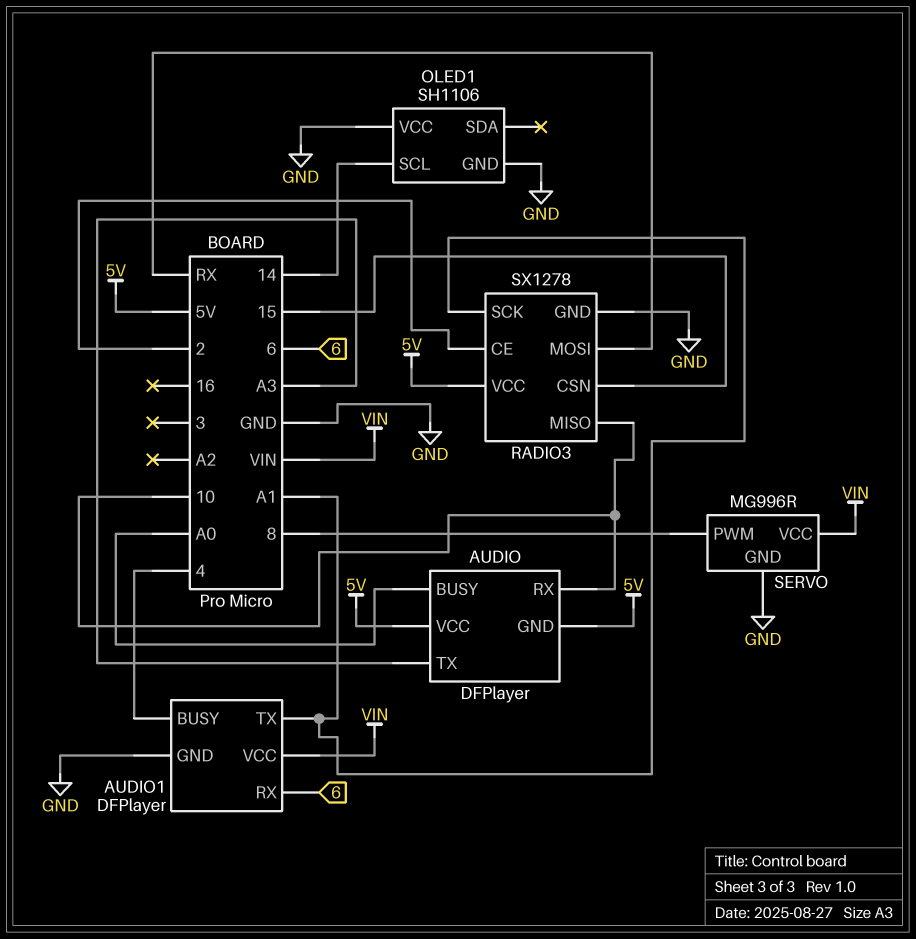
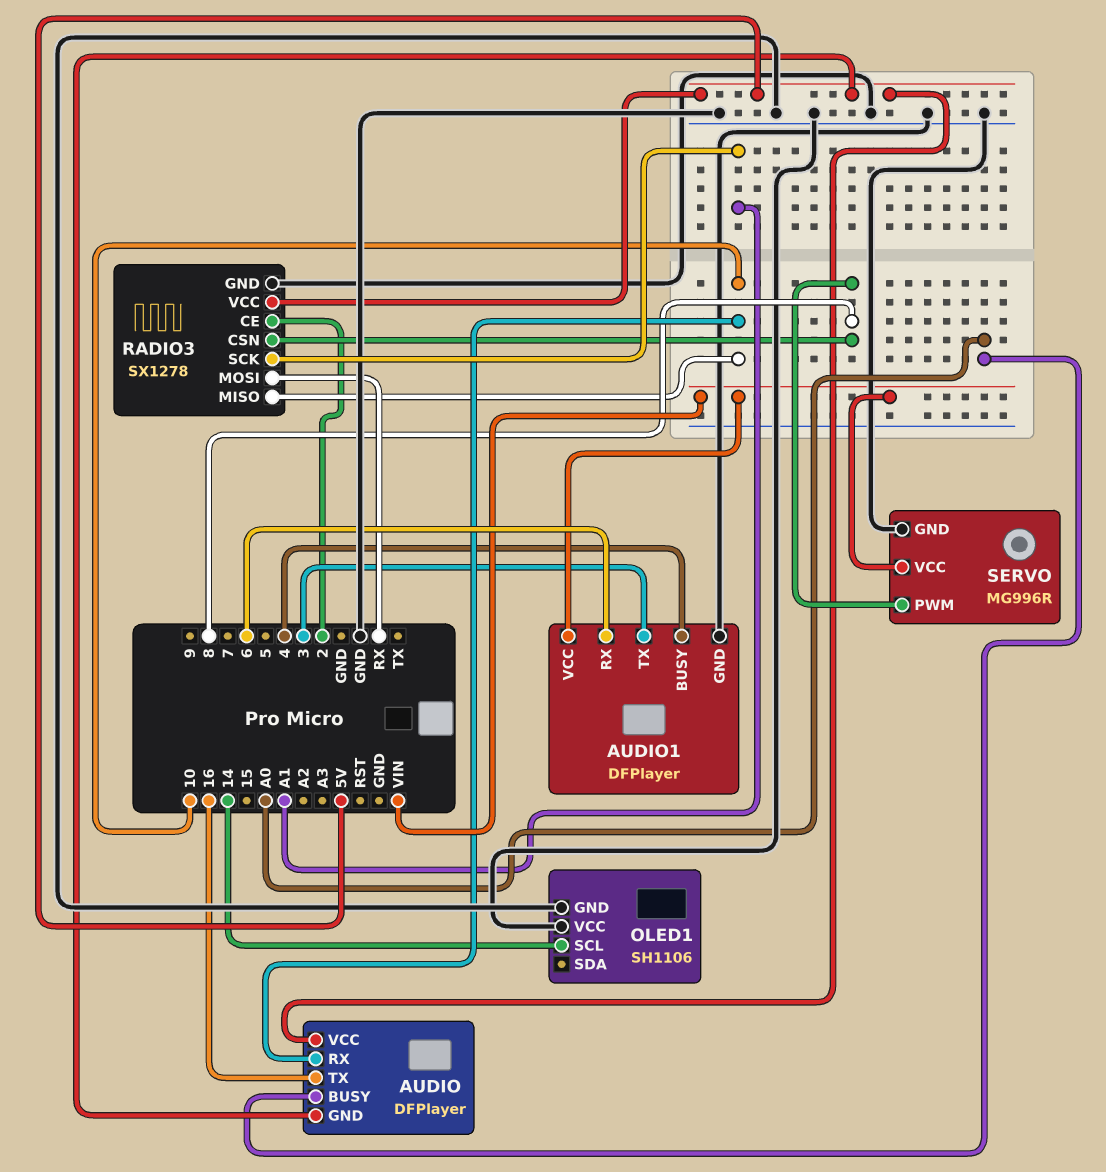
AUDIO pin TX: A3 -> 16
AUDIO1 pin TX: A1 -> 3
RADIO3 pin CSN: 15 -> 8

